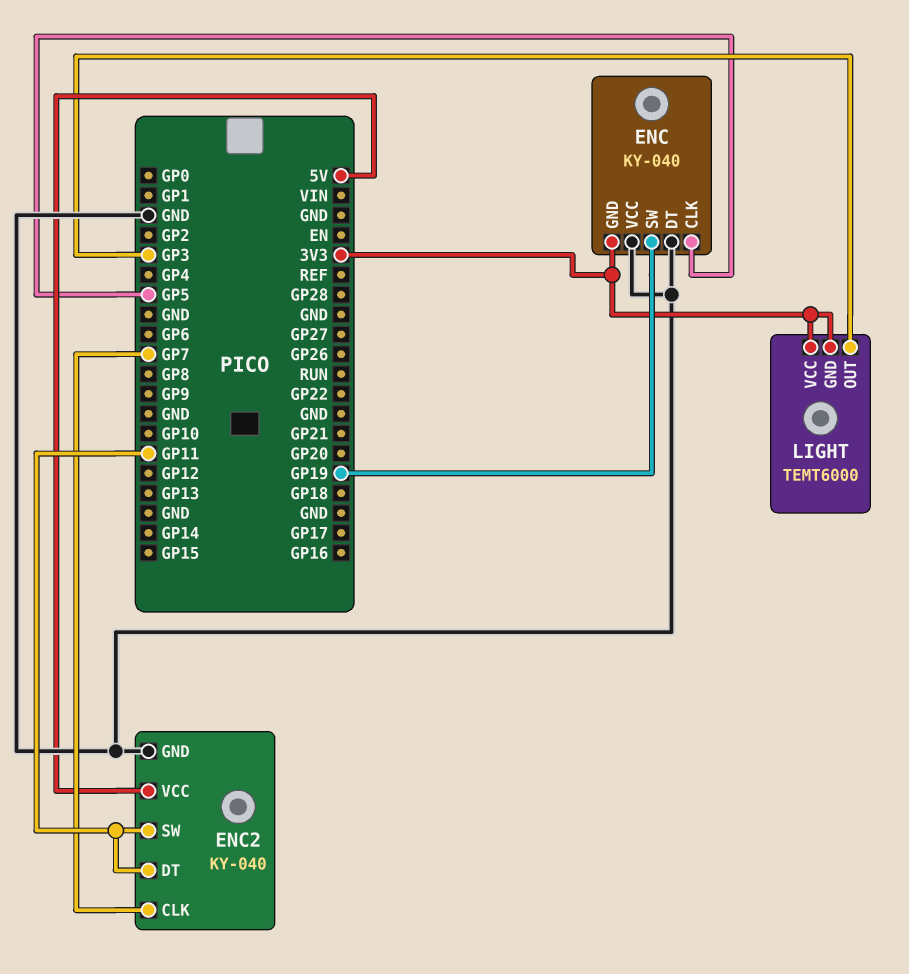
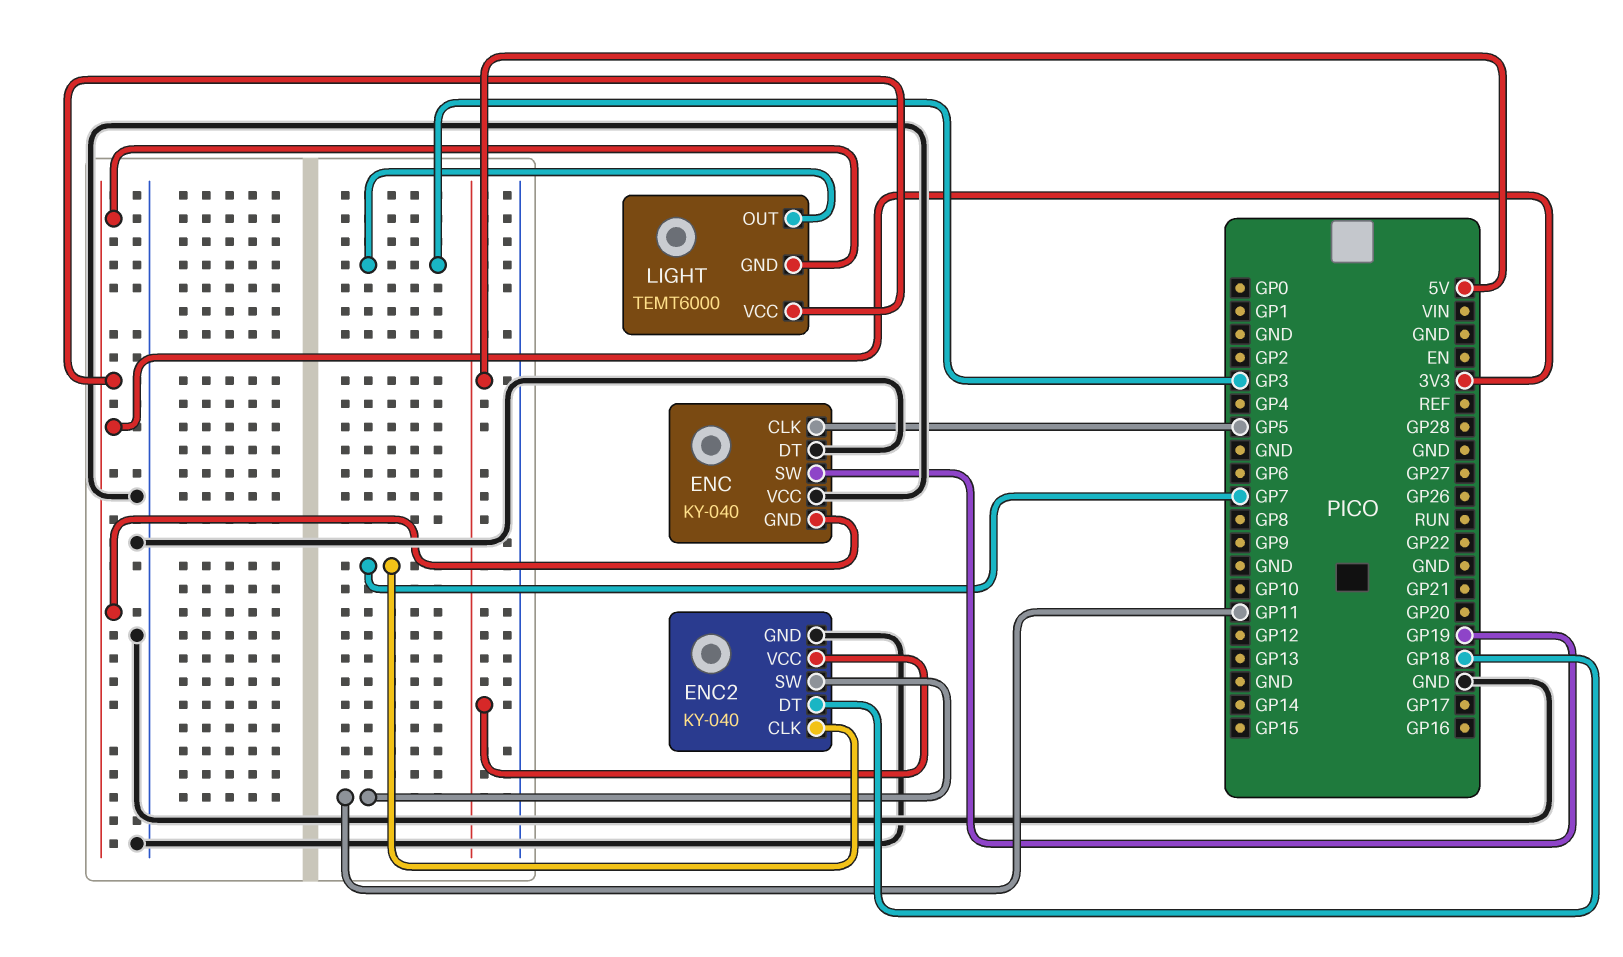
ENC2 pin DT: GP11 -> GP18

